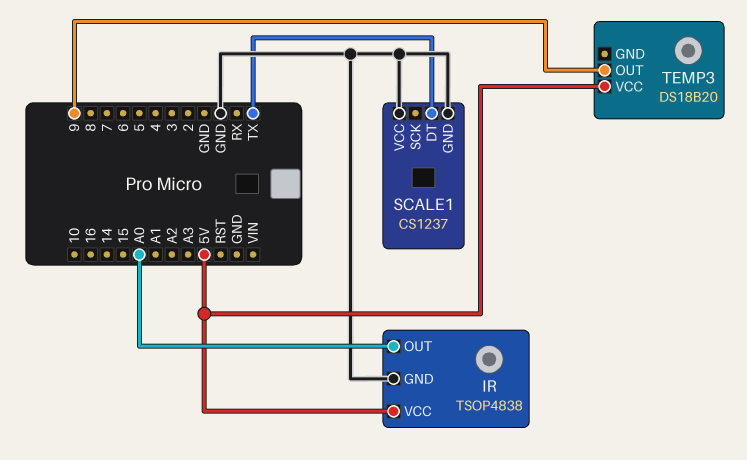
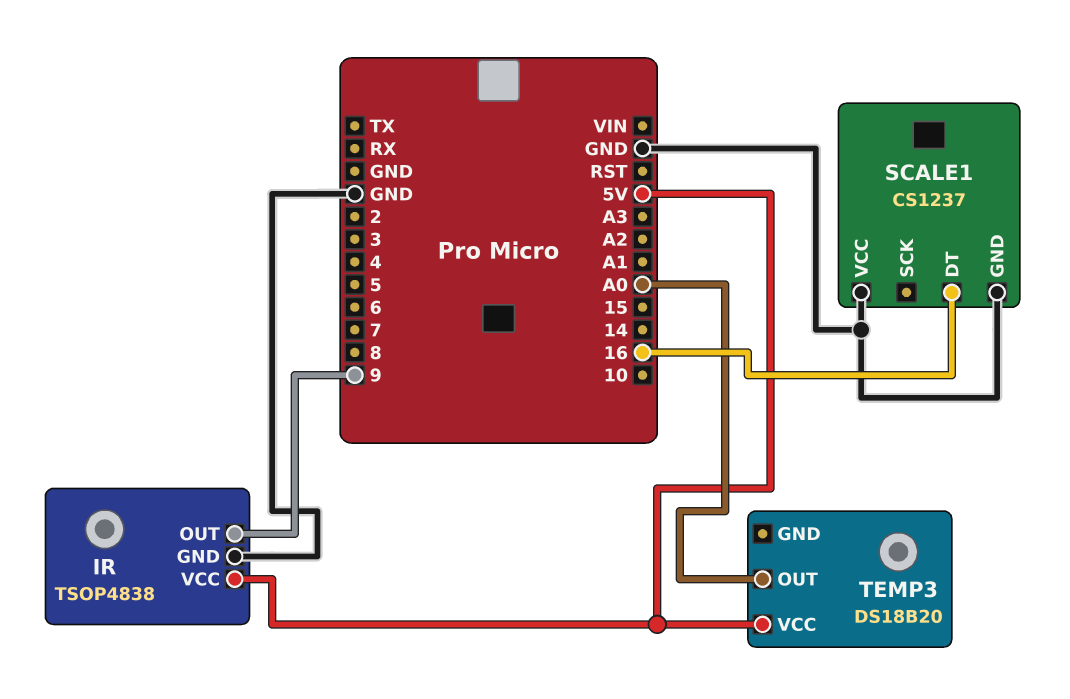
IR pin OUT: A0 -> 9
SCALE1 pin DT: TX -> 16
TEMP3 pin OUT: 9 -> A0

